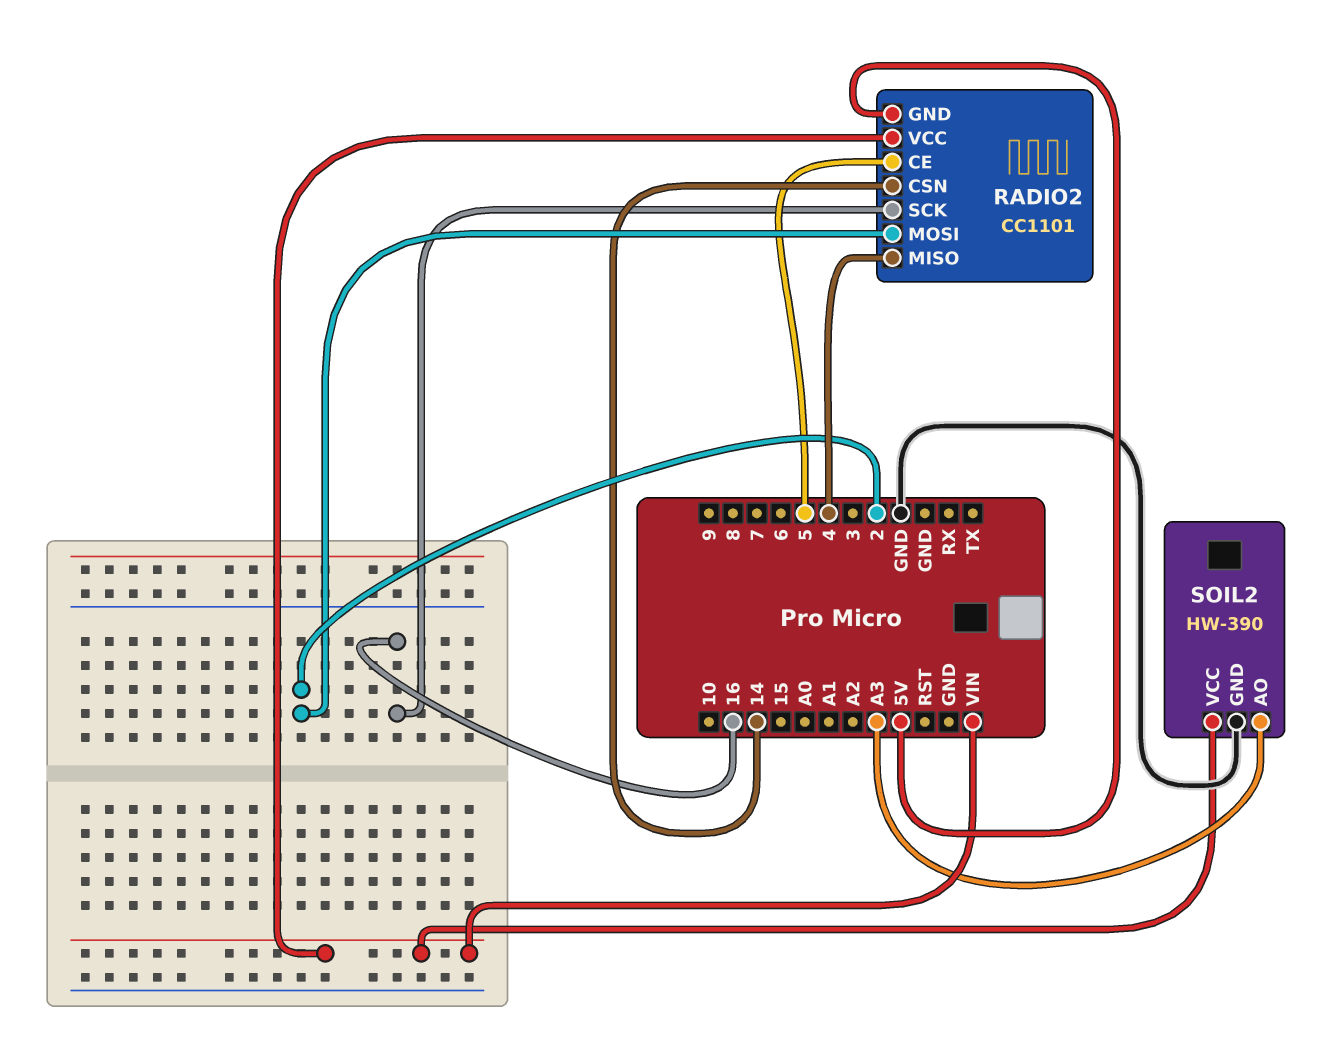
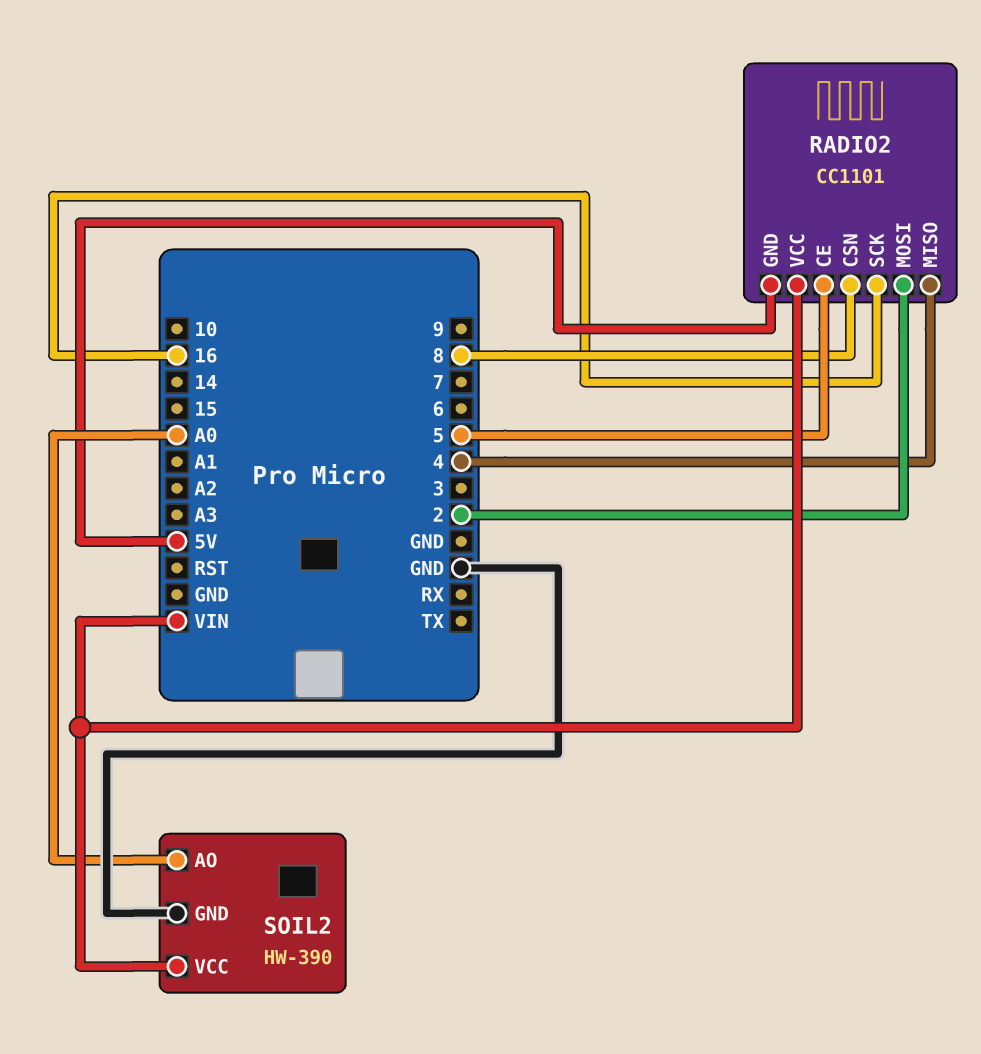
RADIO2 pin CSN: 14 -> 8
SOIL2 pin AO: A3 -> A0

